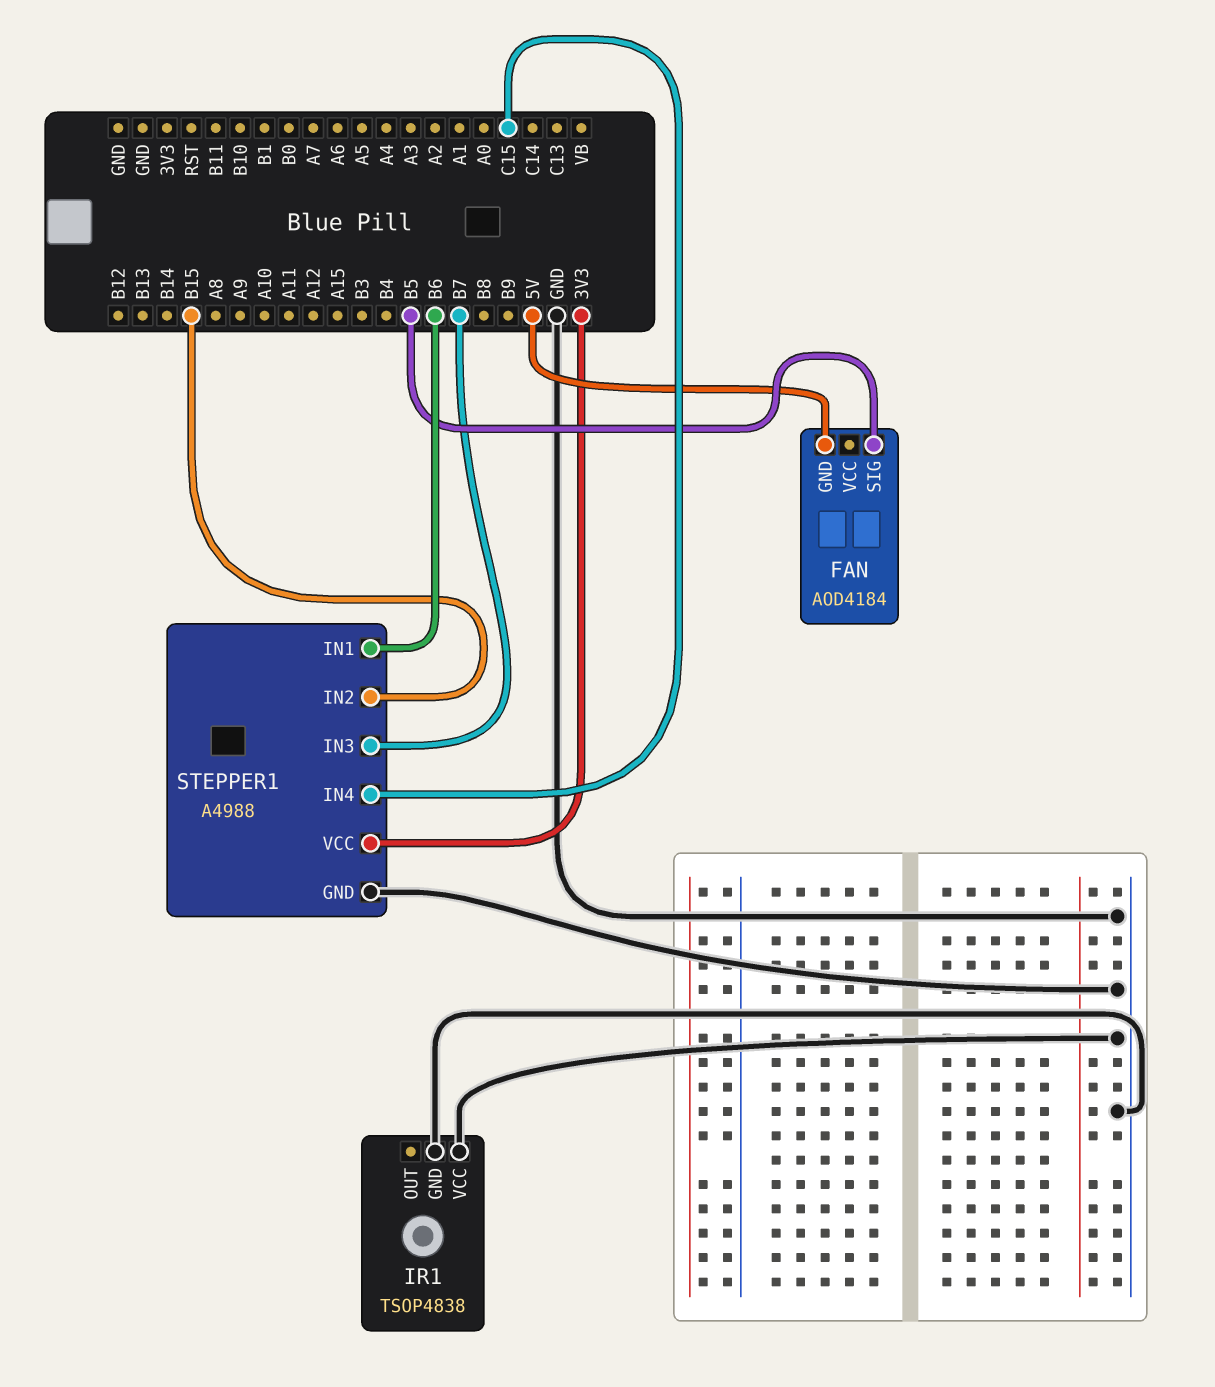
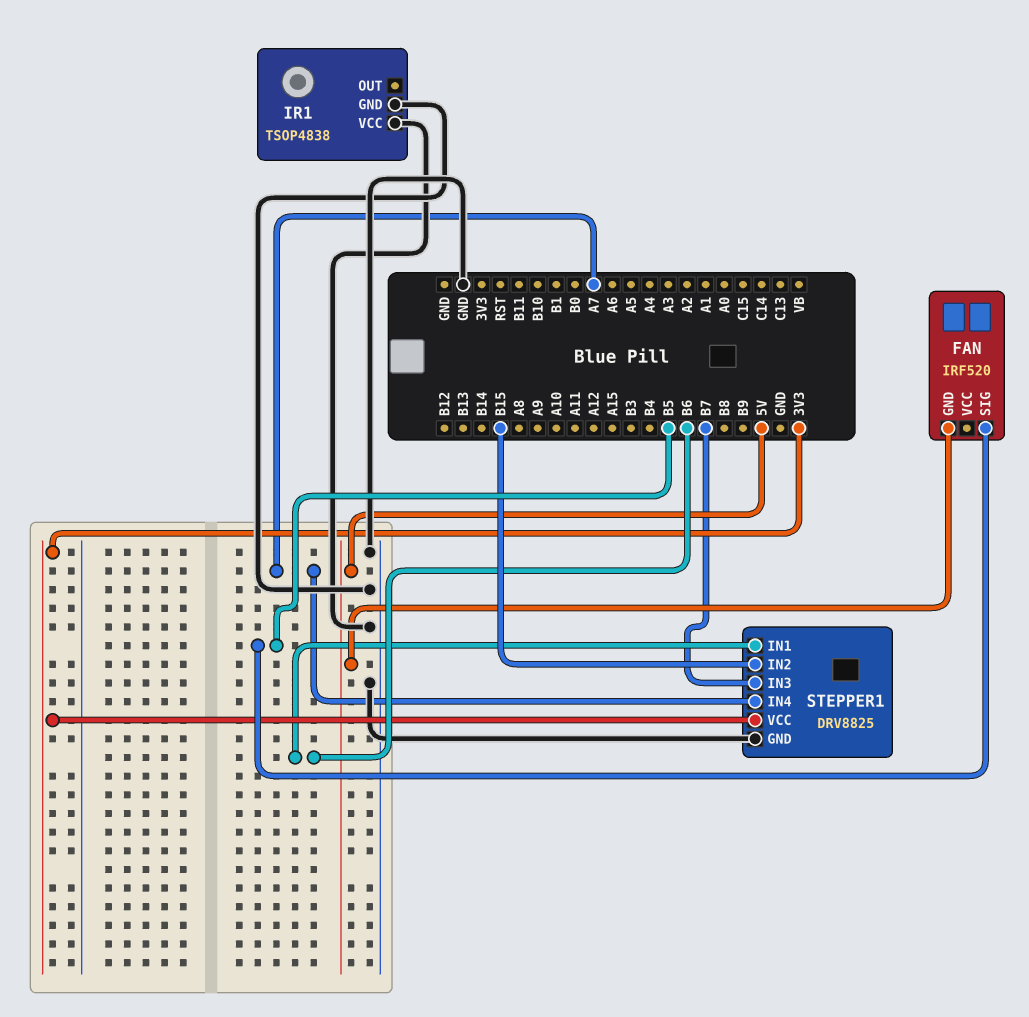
FAN: AOD4184 -> IRF520
STEPPER1: A4988 -> DRV8825
STEPPER1 pin IN4: C15 -> A7

